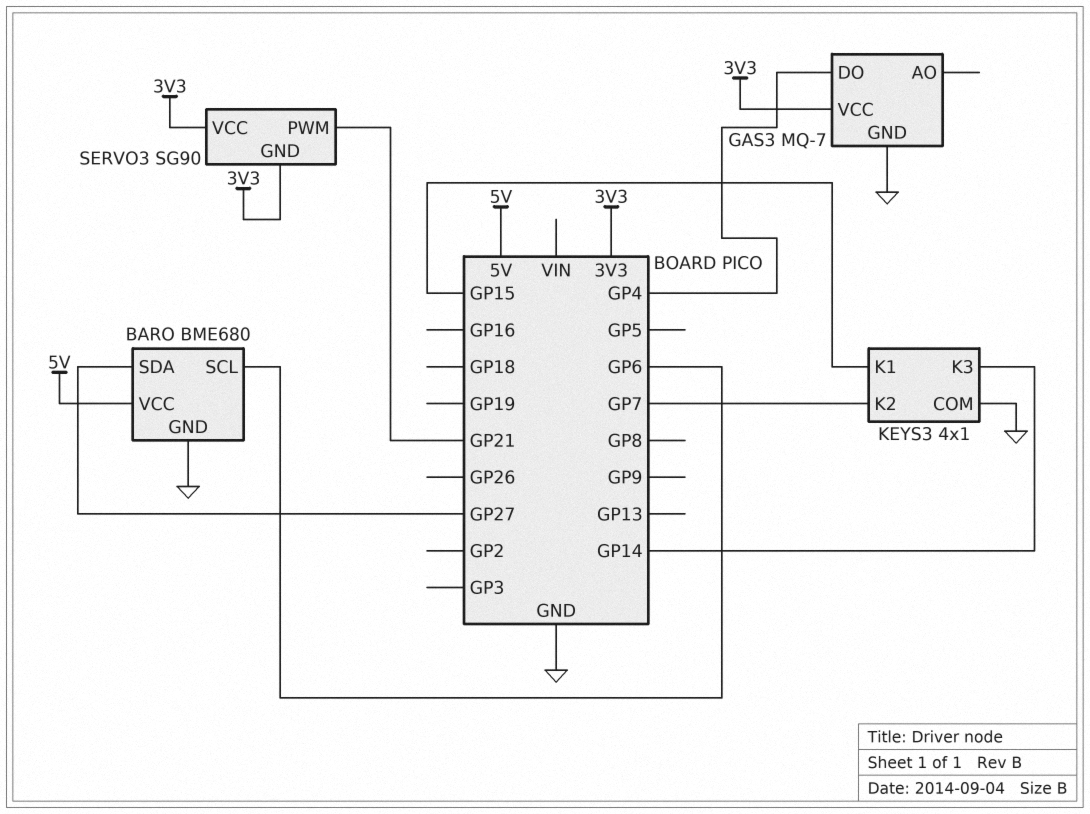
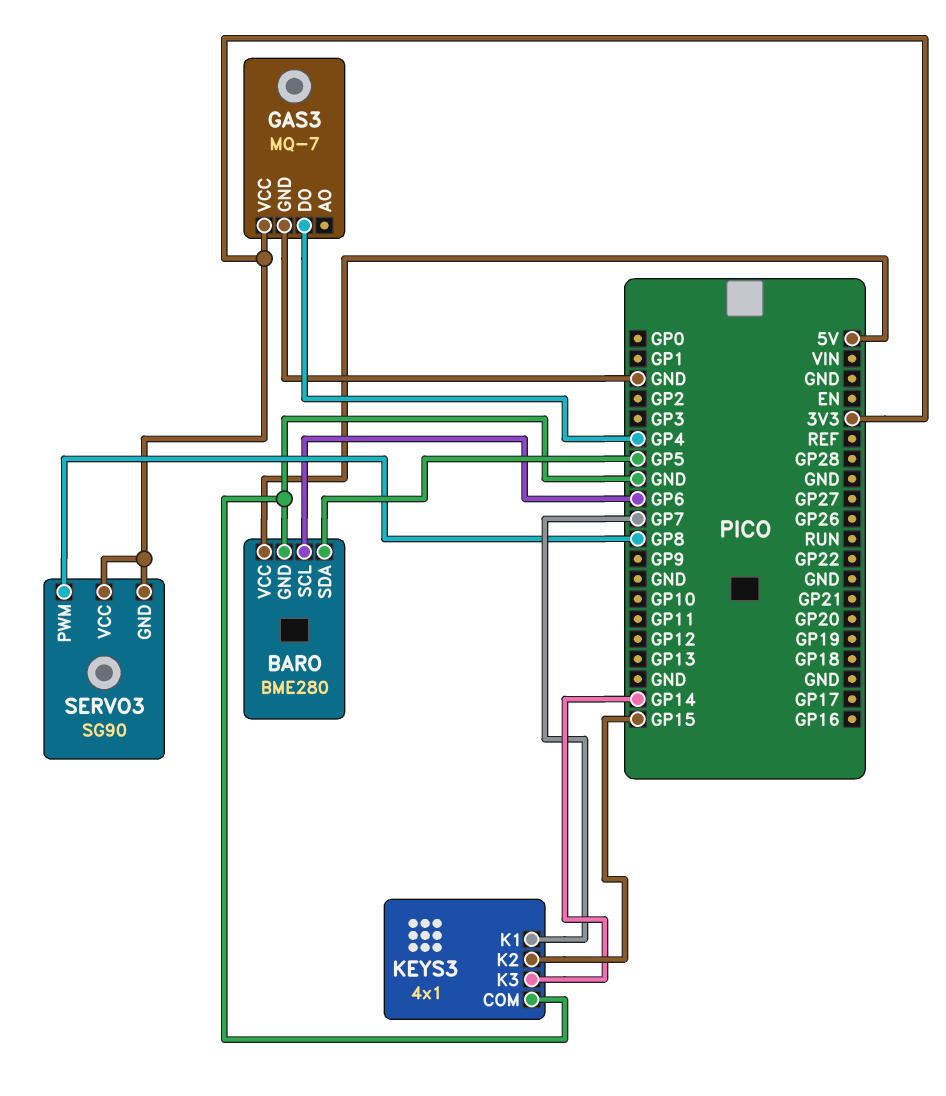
BARO: BME680 -> BME280
BARO pin SDA: GP27 -> GP5
KEYS3 pin K1: GP15 -> GP7
KEYS3 pin K2: GP7 -> GP15
SERVO3 pin PWM: GP21 -> GP8

